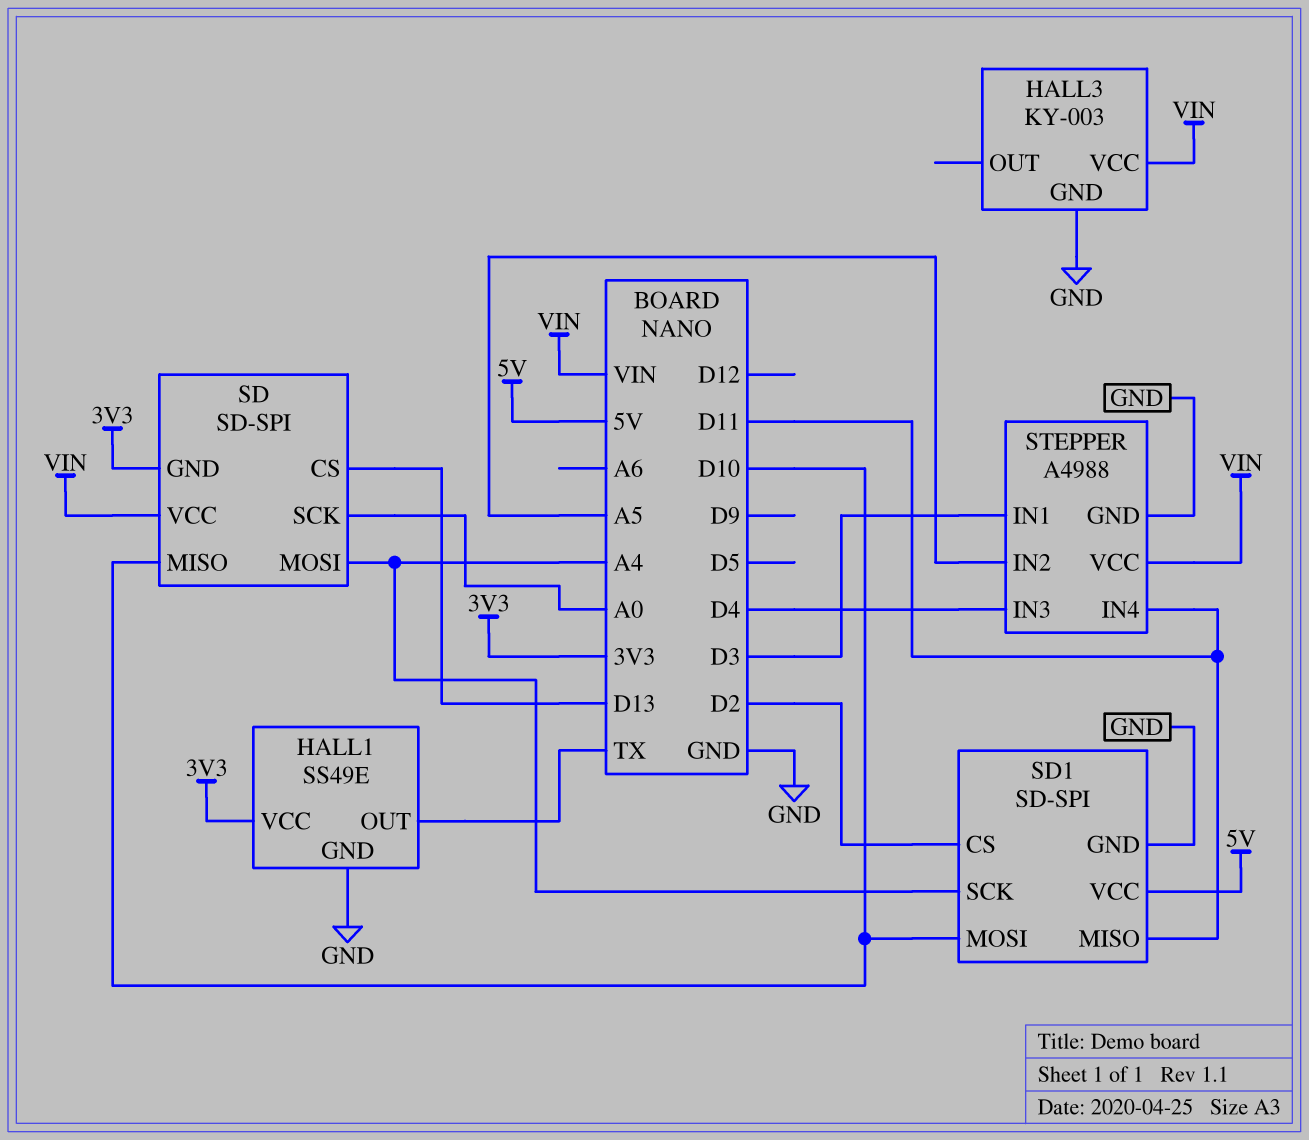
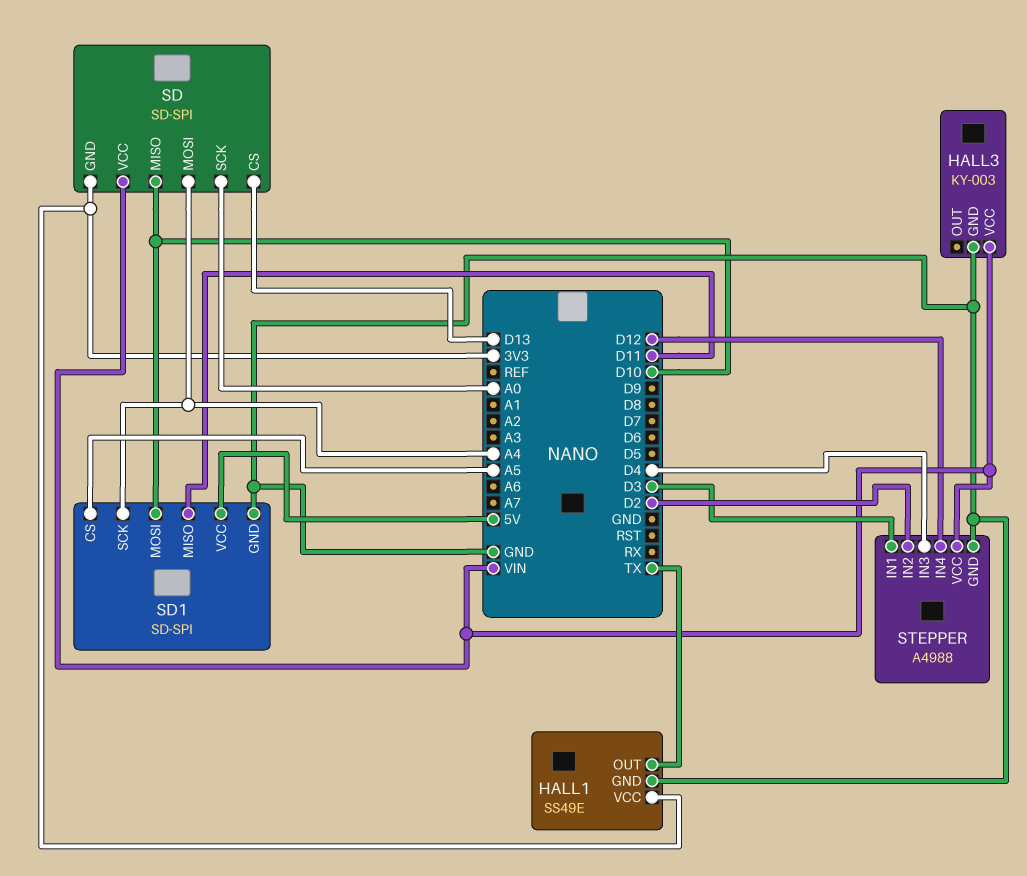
SD1 pin CS: D2 -> A5
STEPPER pin IN2: A5 -> D2
STEPPER pin IN4: D11 -> D12

